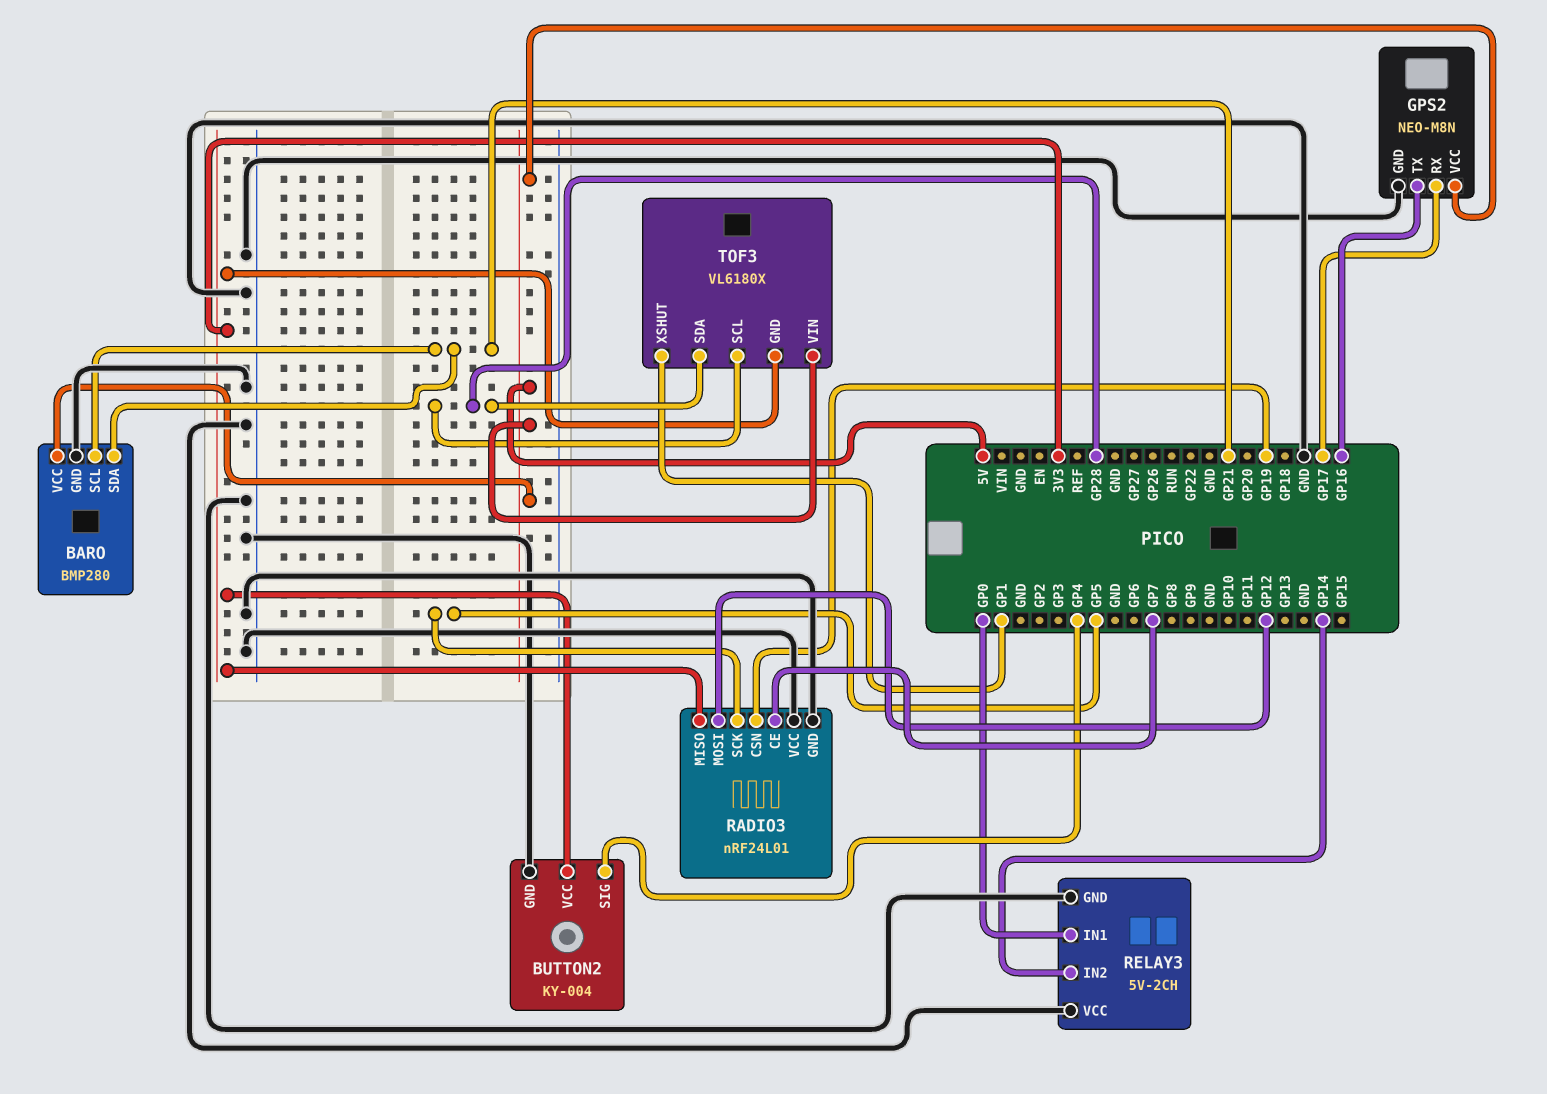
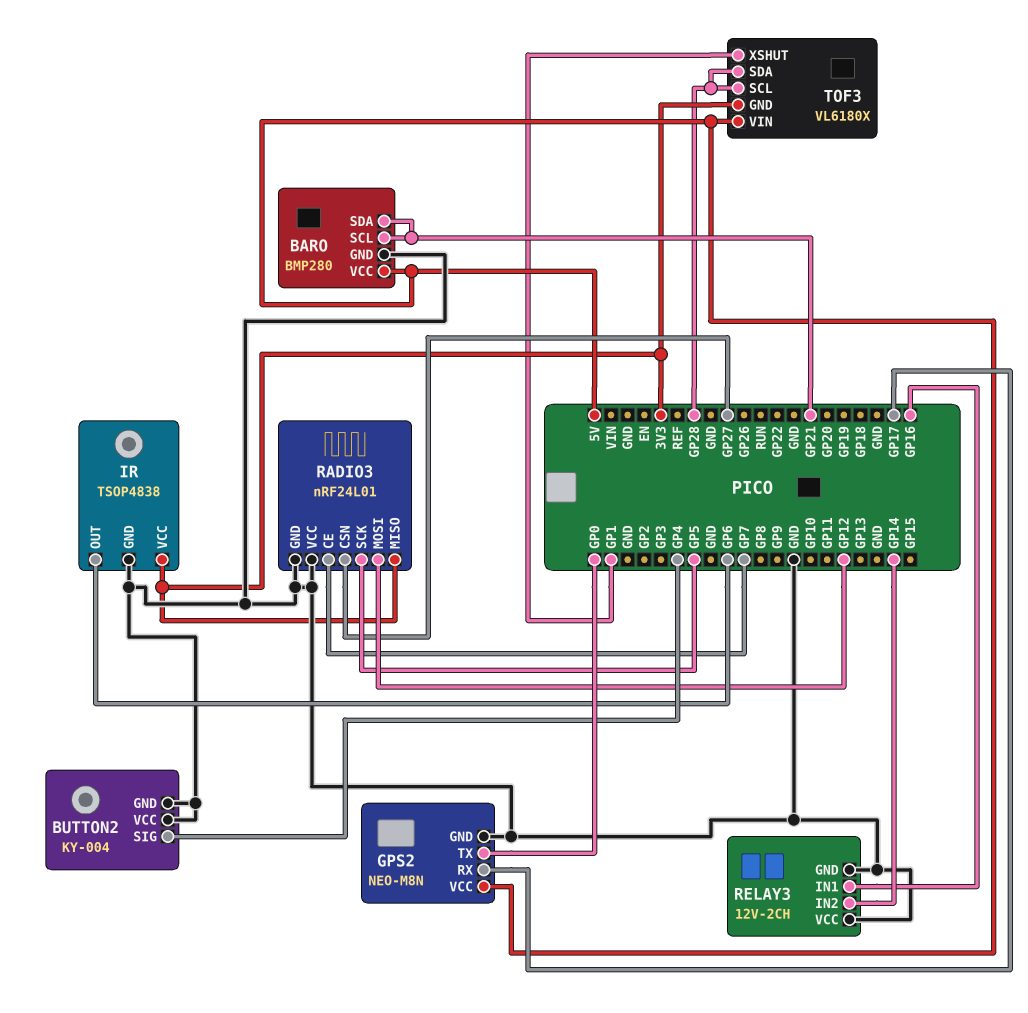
BUTTON2 pin VCC: 3V3 -> GND
GPS2 pin TX: GP16 -> GP0
IR: none -> TSOP4838
IR pin GND: none -> GND
IR pin OUT: none -> GP6
IR pin VCC: none -> 3V3
RADIO3 pin CSN: GP19 -> GP27
RELAY3: 5V-2CH -> 12V-2CH
RELAY3 pin IN1: GP0 -> GP16

